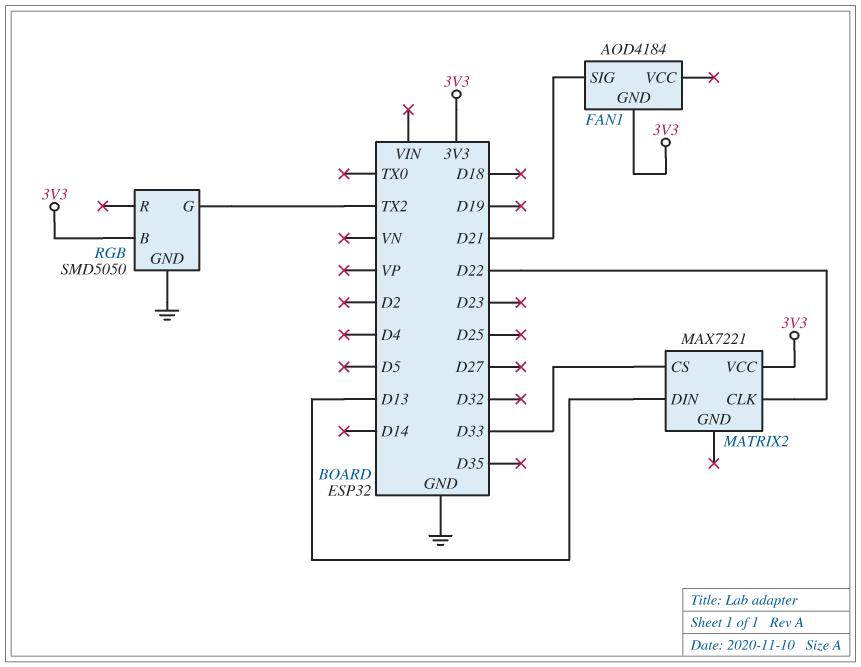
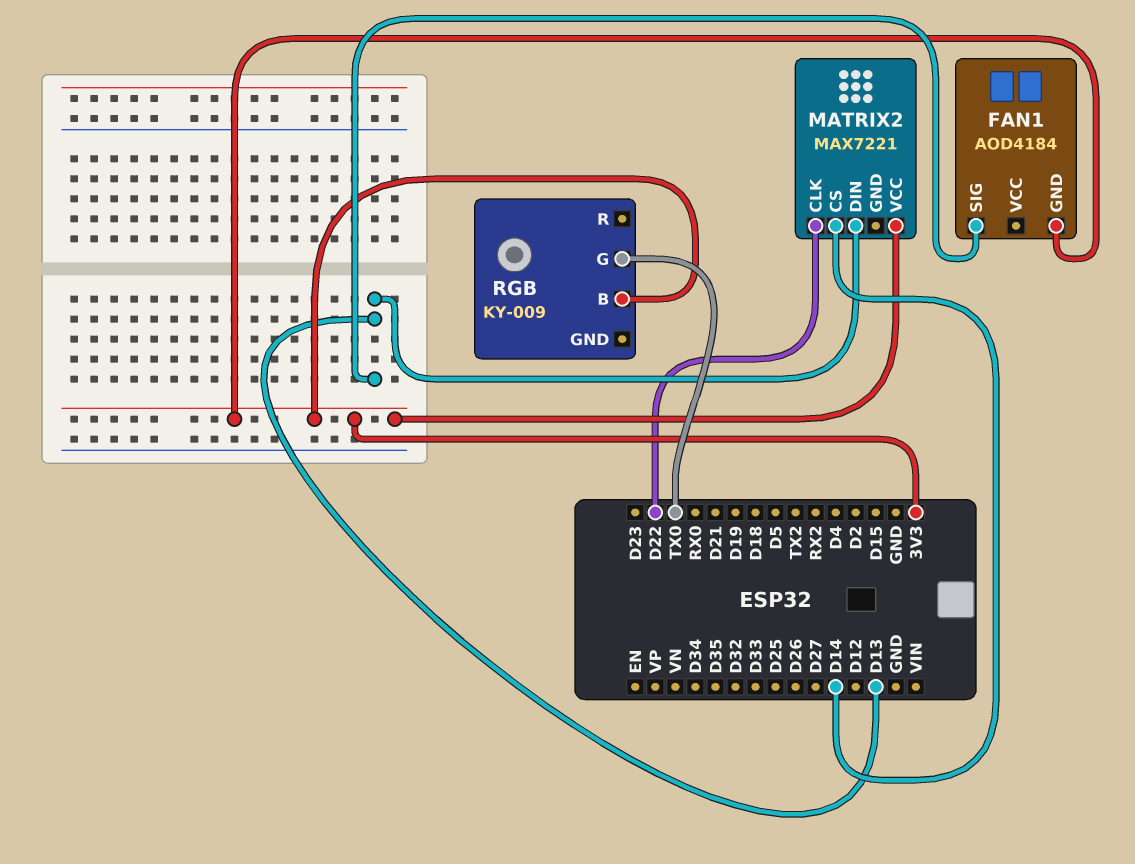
FAN1 pin SIG: D21 -> D13
MATRIX2 pin CS: D33 -> D14
RGB: SMD5050 -> KY-009
RGB pin G: TX2 -> TX0
RGB pin GND: GND -> none

